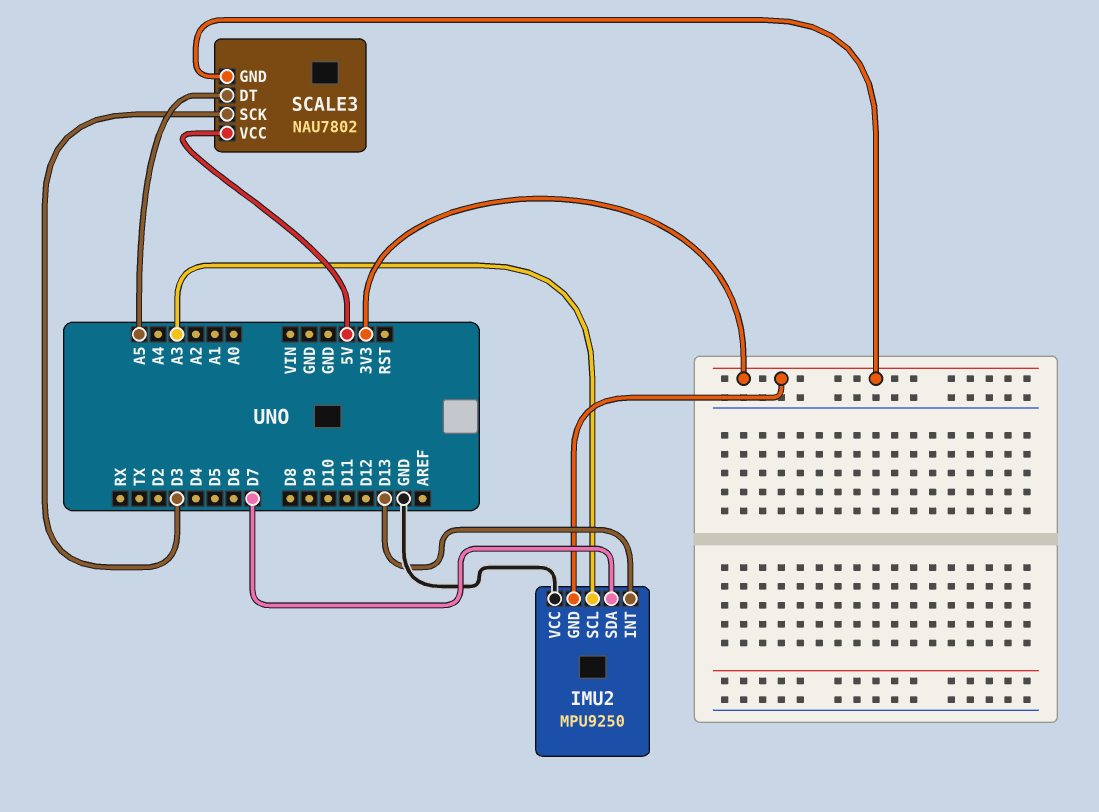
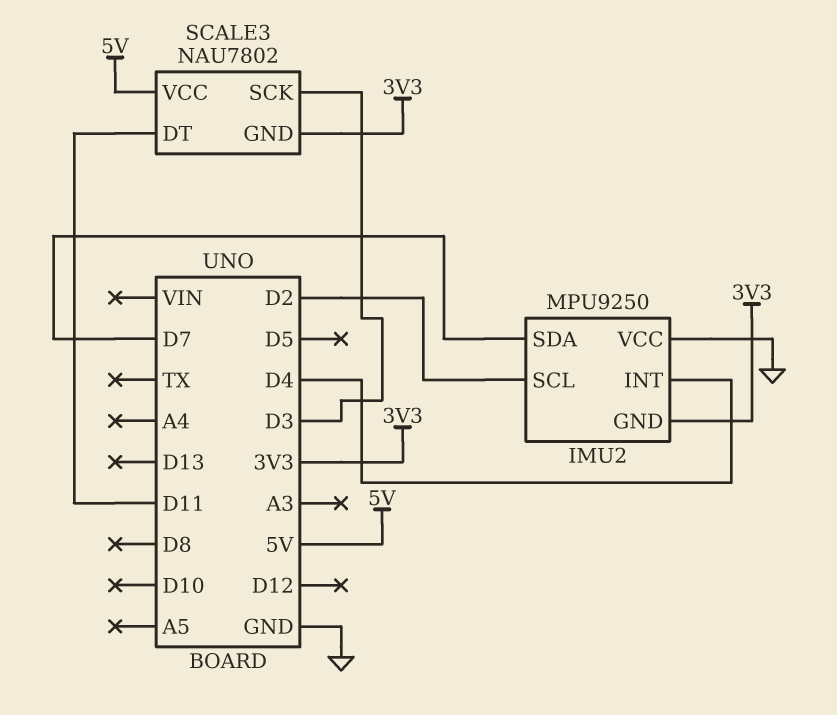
IMU2 pin INT: D13 -> D4
IMU2 pin SCL: A3 -> D2
SCALE3 pin DT: A5 -> D11

